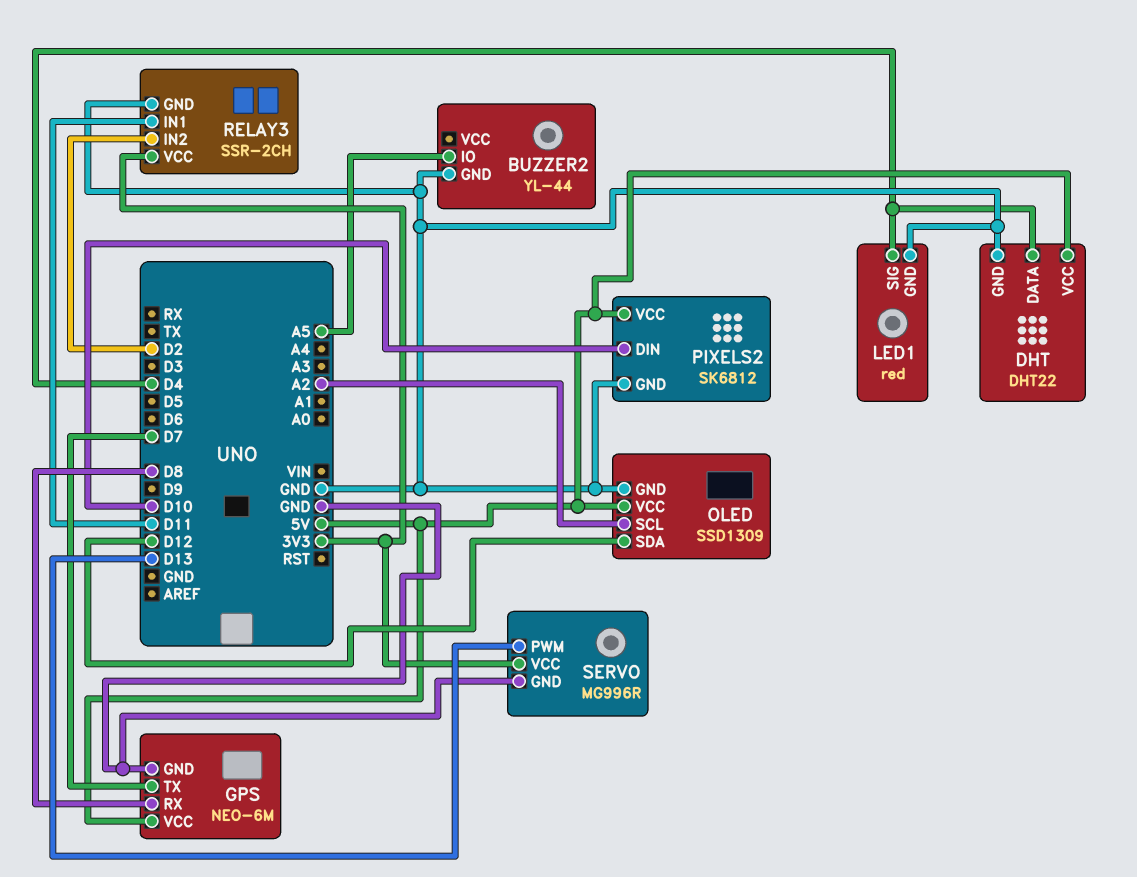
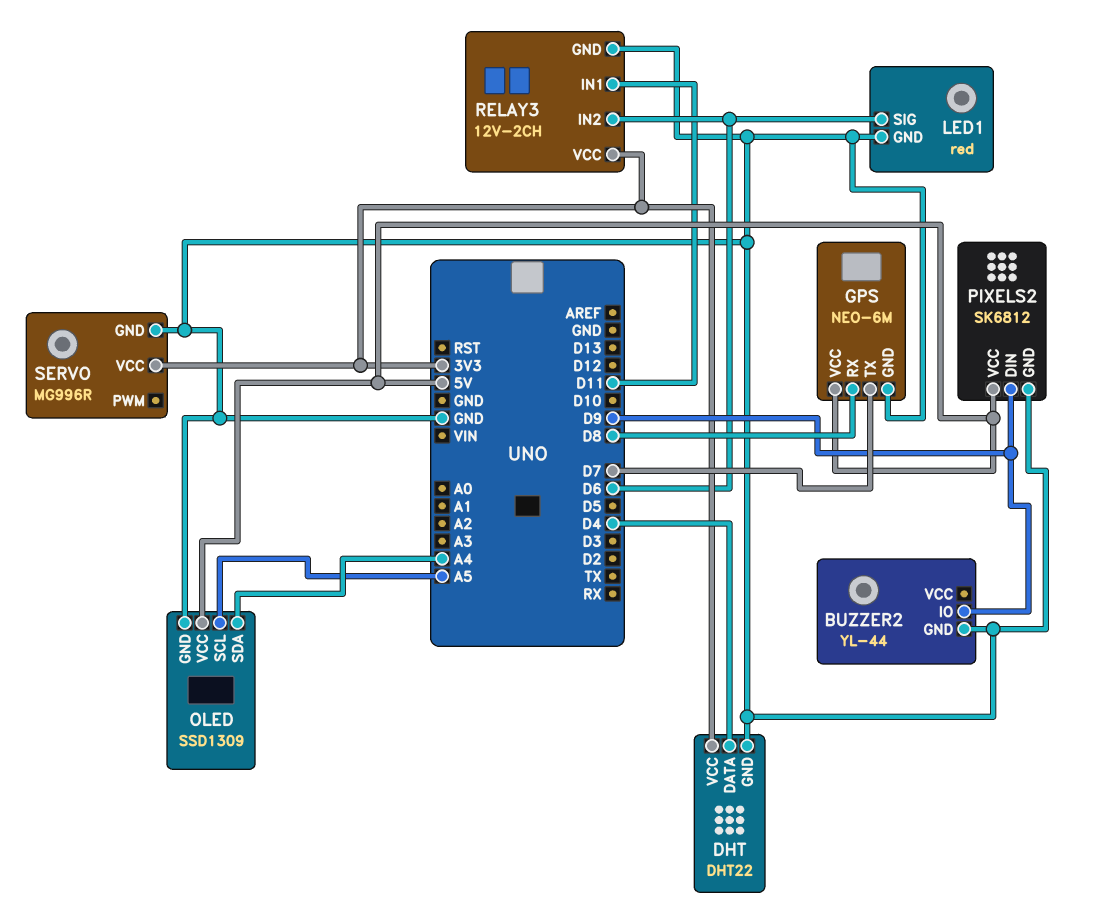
BUZZER2 pin IO: A5 -> D9
DHT pin VCC: 5V -> 3V3
LED1 pin SIG: D4 -> D6
OLED pin SCL: A2 -> A5
OLED pin SDA: D12 -> A4
PIXELS2 pin DIN: D10 -> D9
RELAY3: SSR-2CH -> 12V-2CH
RELAY3 pin IN2: D2 -> D6
SERVO pin PWM: D13 -> none

